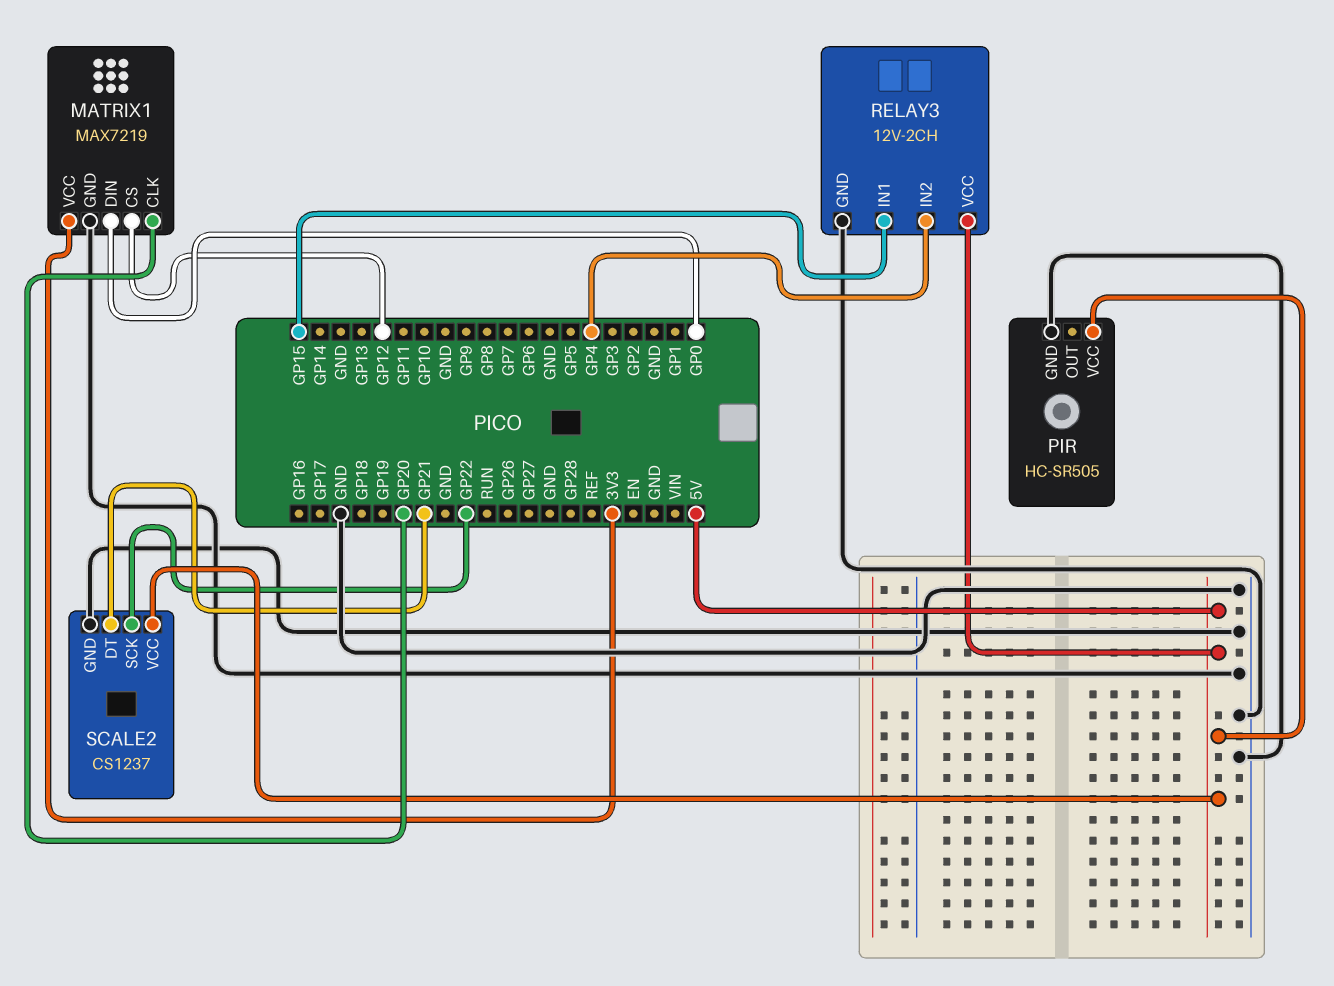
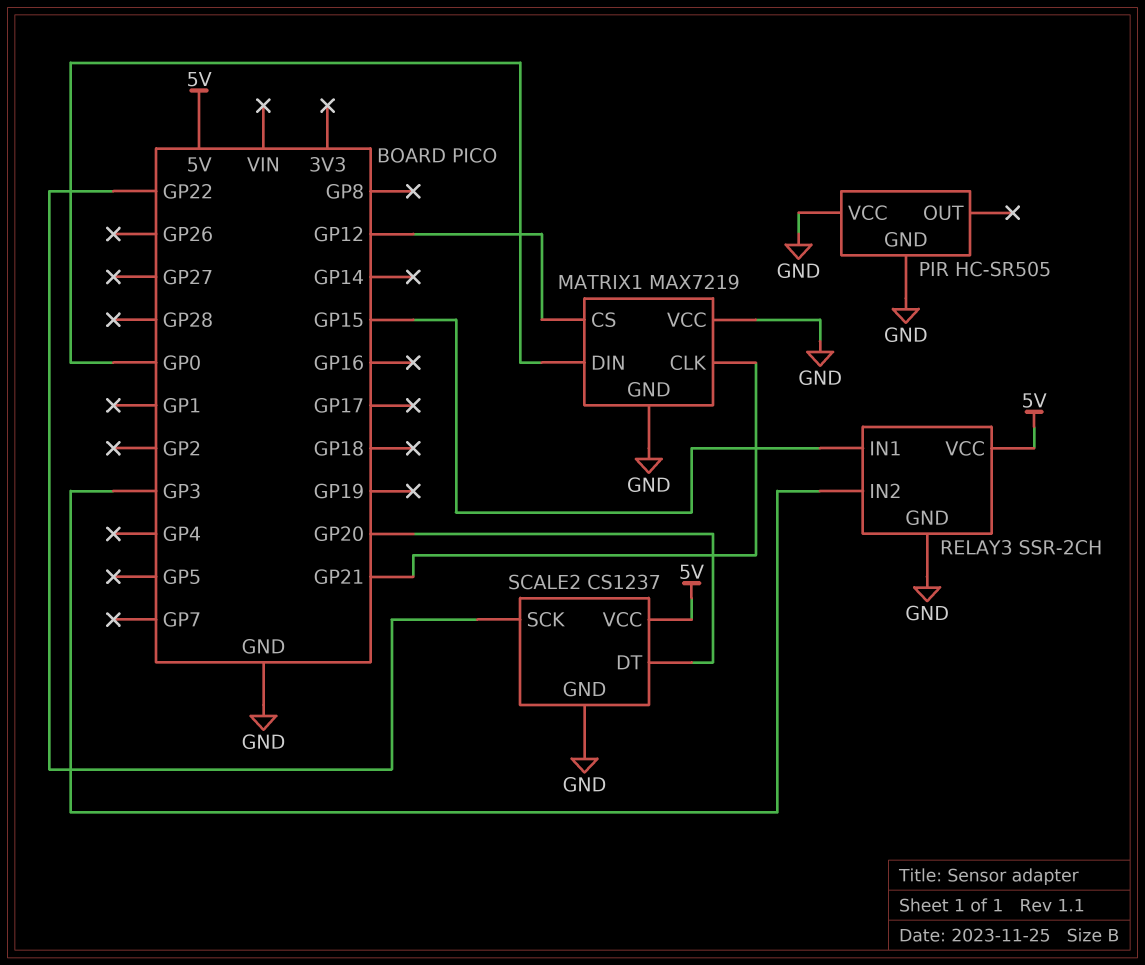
MATRIX1 pin CLK: GP20 -> GP21
MATRIX1 pin VCC: 3V3 -> GND
PIR pin VCC: 5V -> GND
RELAY3: 12V-2CH -> SSR-2CH
RELAY3 pin IN2: GP4 -> GP3
SCALE2 pin DT: GP21 -> GP20

